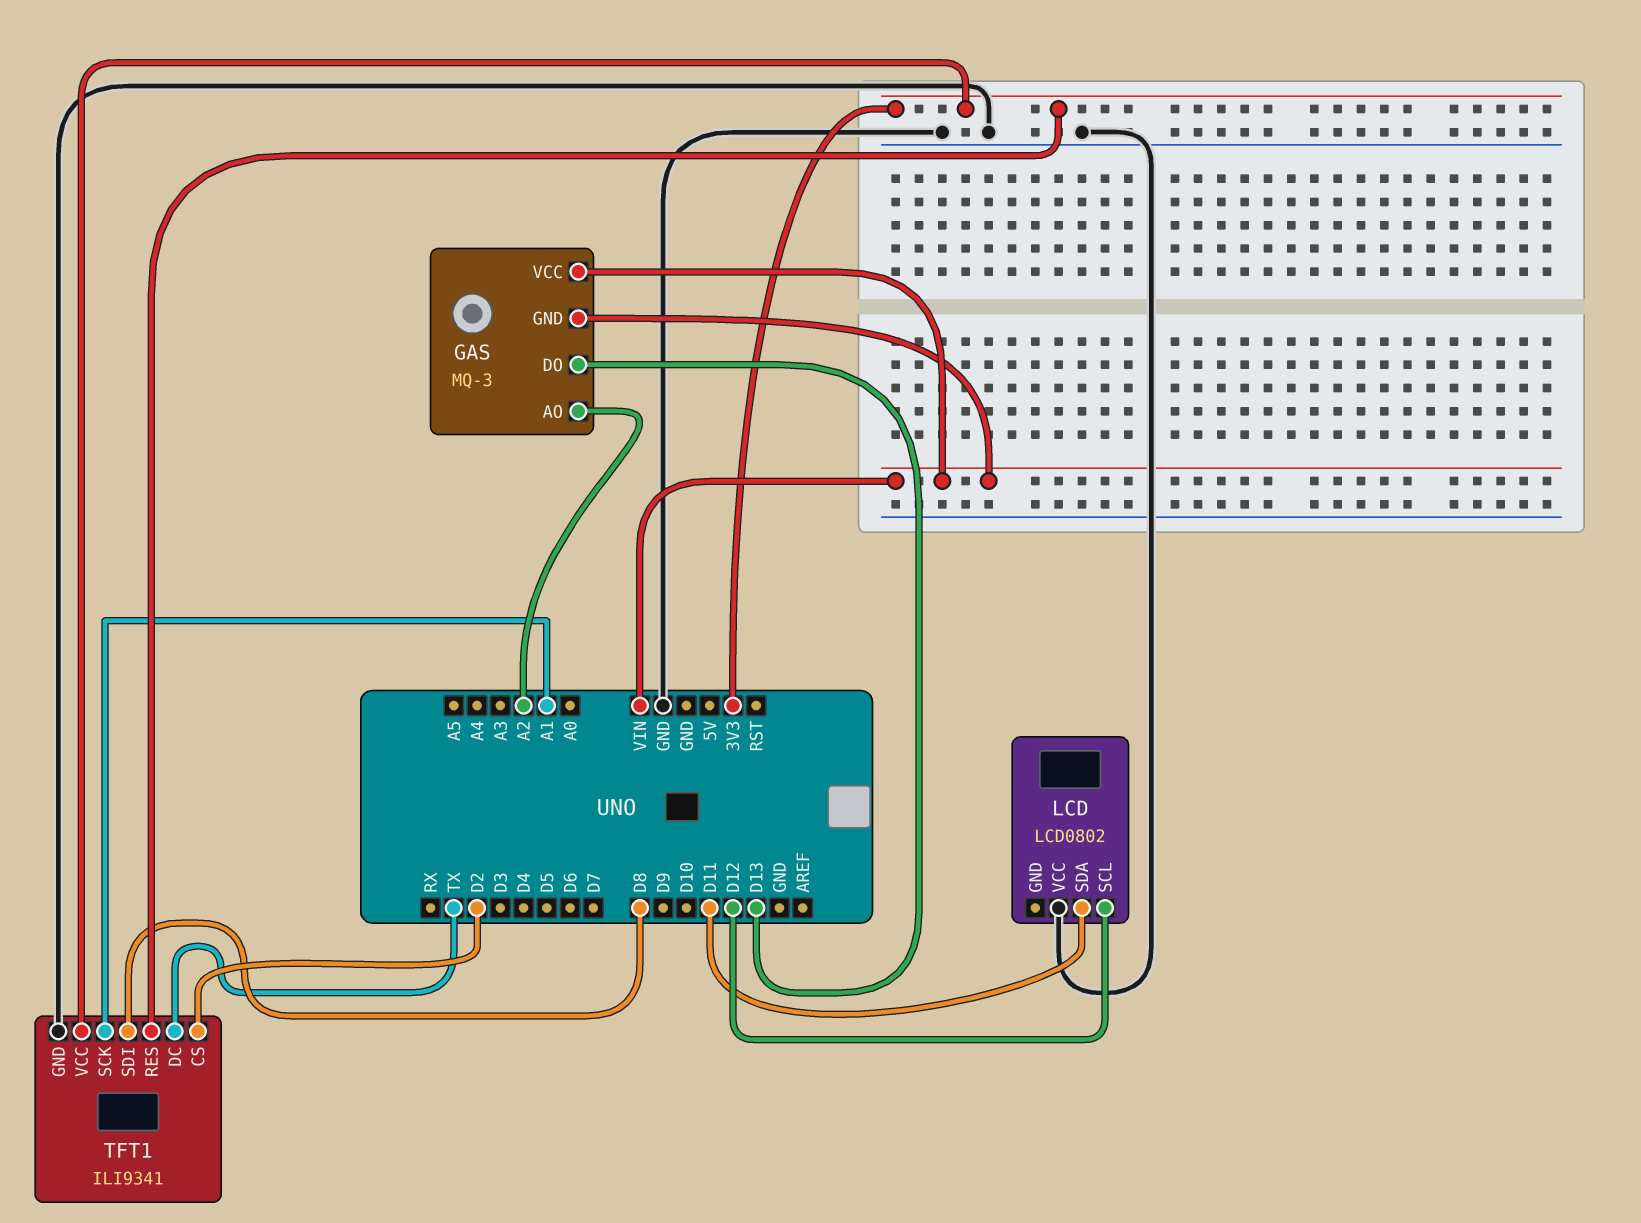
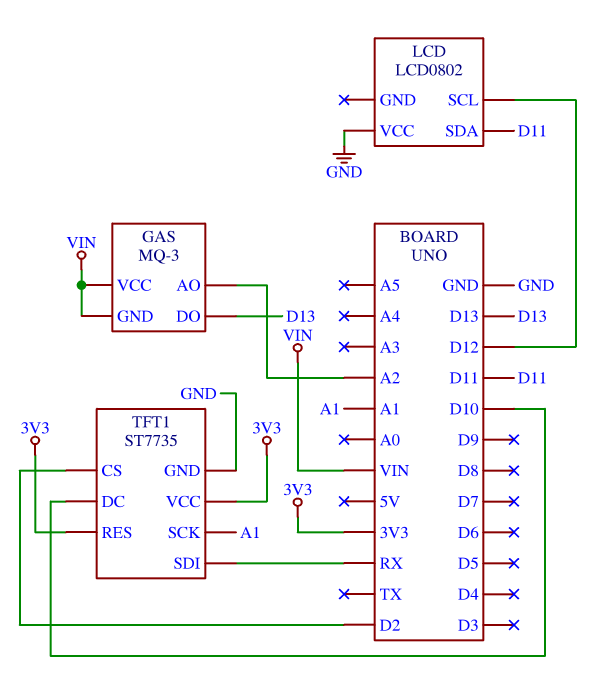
TFT1: ILI9341 -> ST7735
TFT1 pin DC: TX -> D10
TFT1 pin SDI: D8 -> RX

